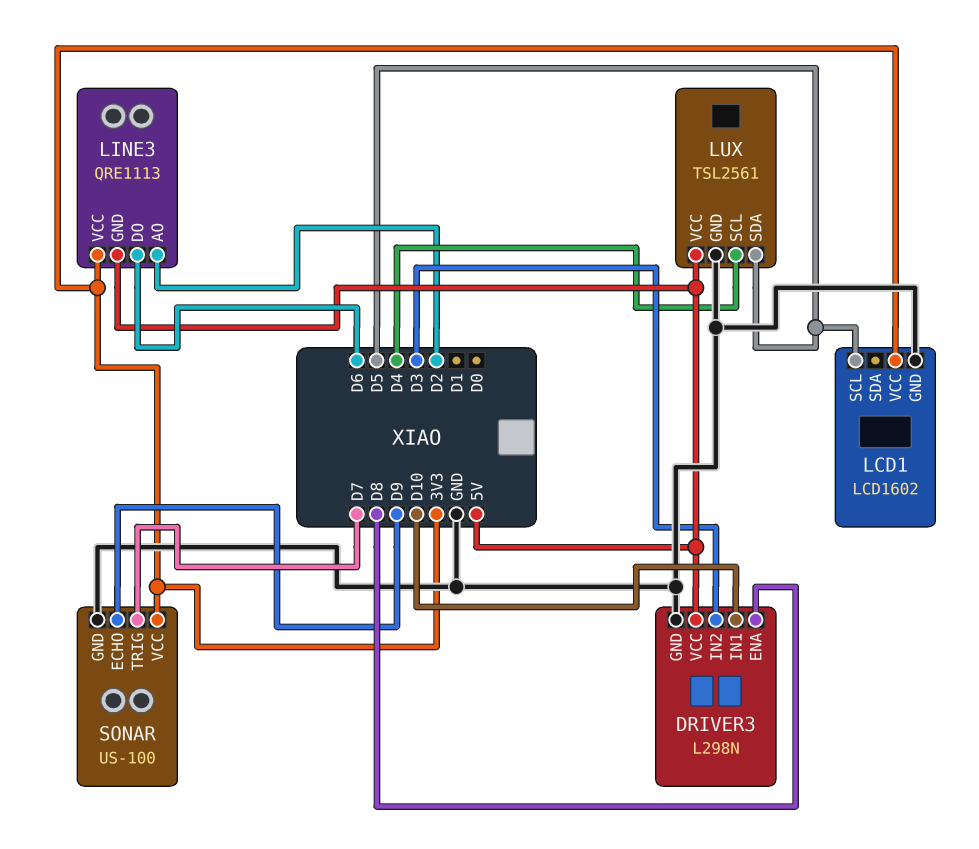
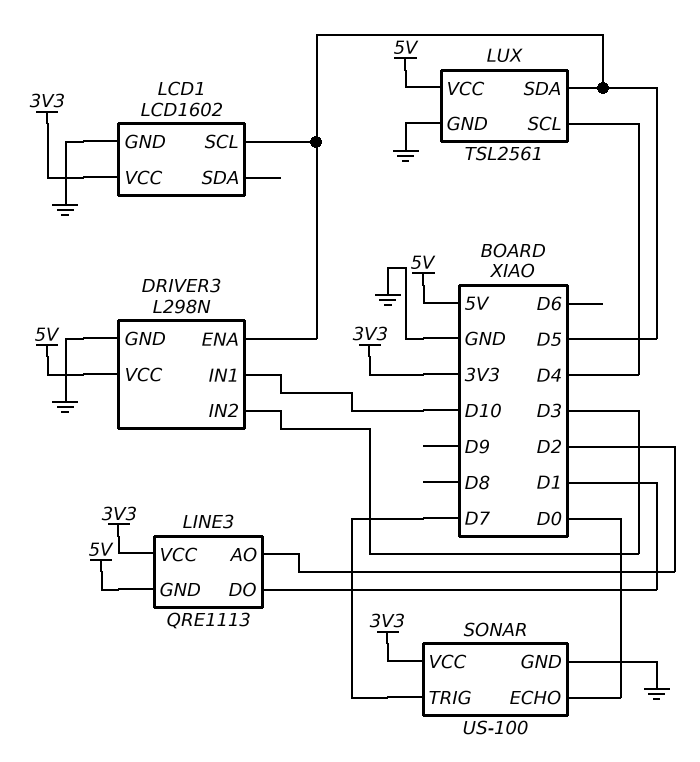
DRIVER3 pin ENA: D8 -> D5
LINE3 pin DO: D6 -> D1
SONAR pin ECHO: D9 -> D0

